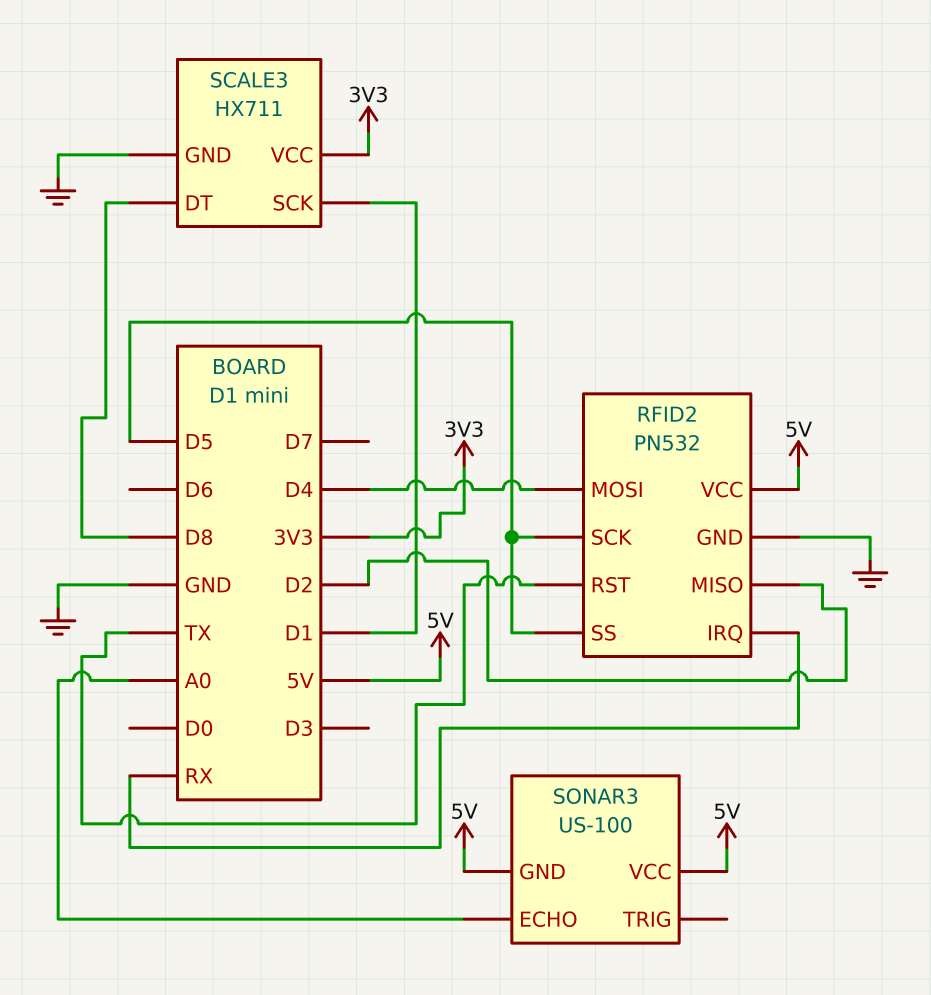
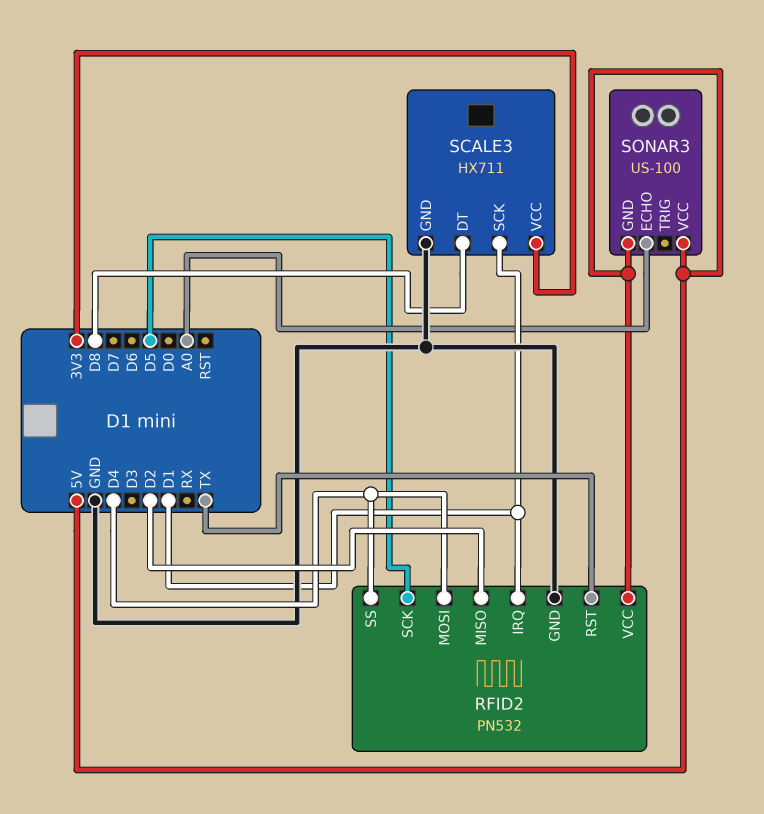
RFID2 pin IRQ: RX -> D1
RFID2 pin SS: D5 -> D4

